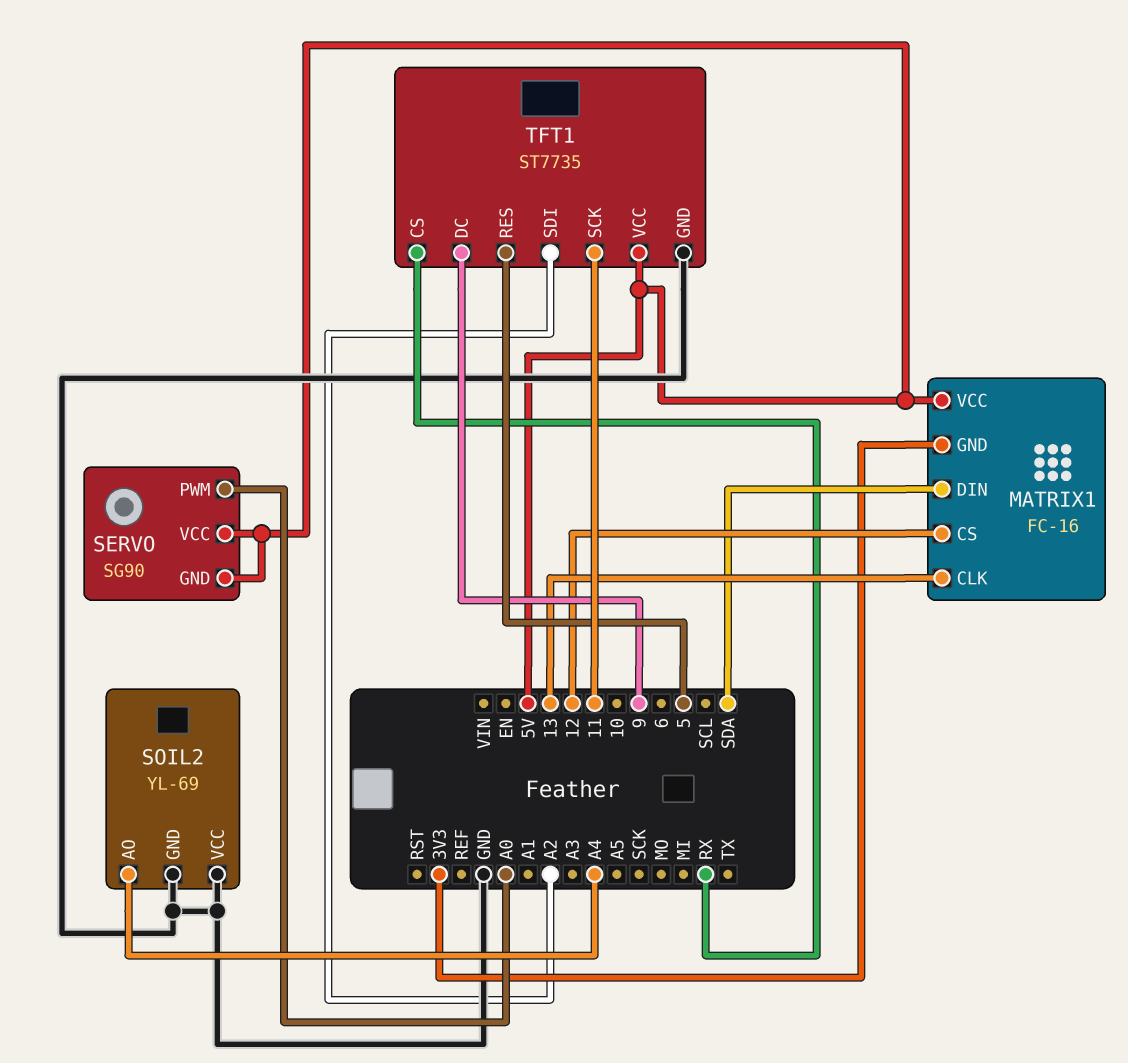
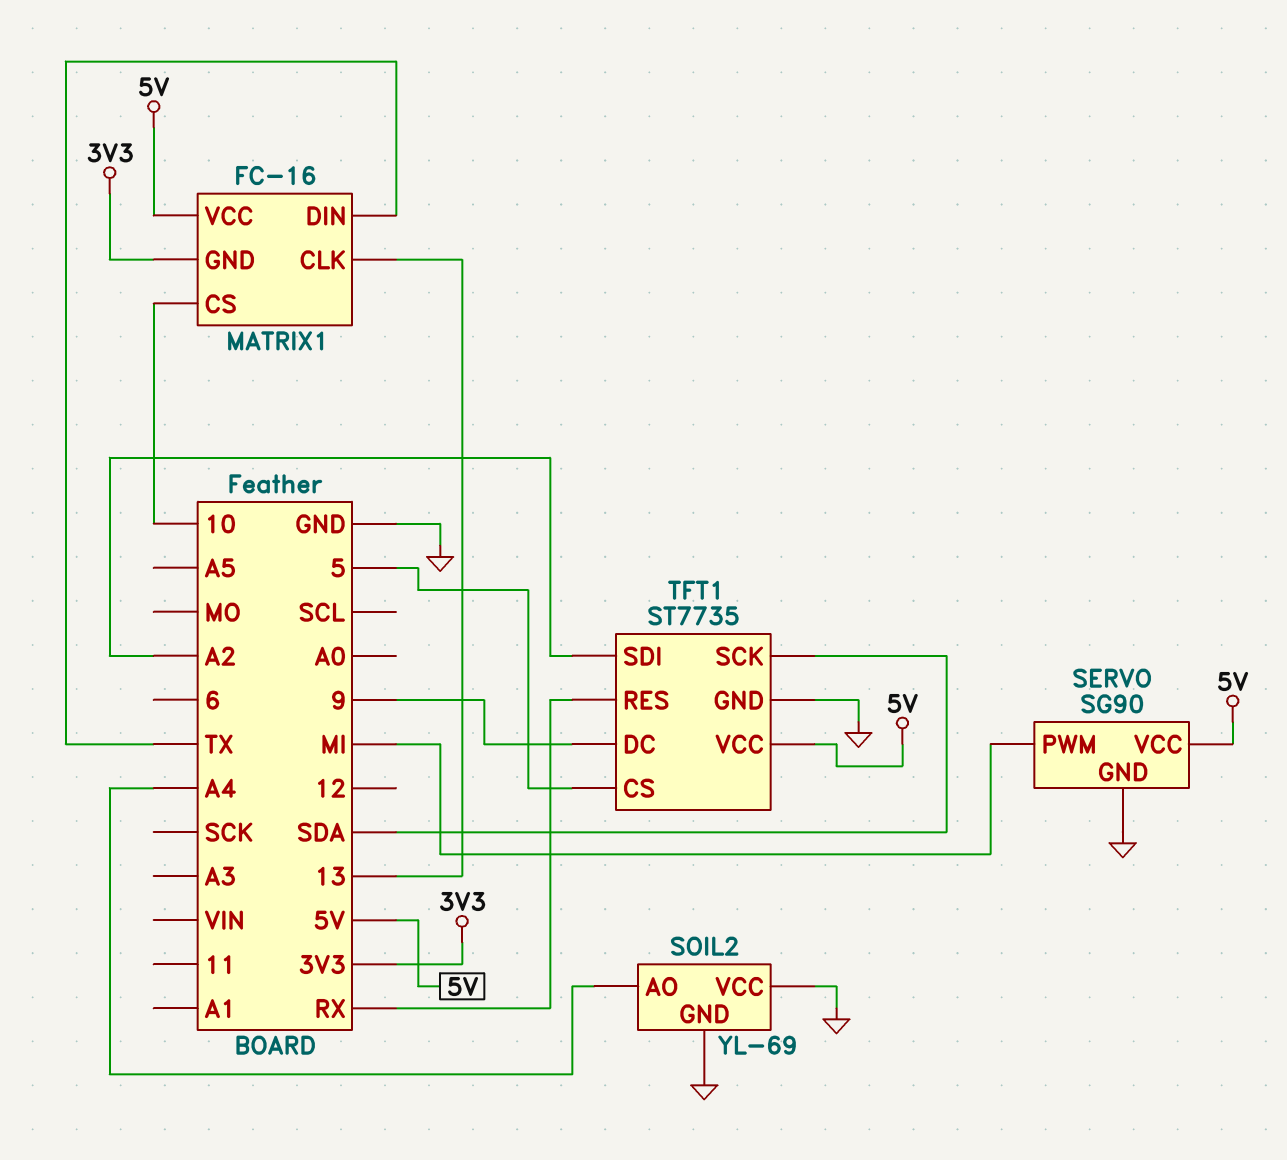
MATRIX1 pin CS: 12 -> 10
MATRIX1 pin DIN: SDA -> TX
SERVO pin GND: 5V -> GND
SERVO pin PWM: A0 -> MI
TFT1 pin CS: RX -> 5
TFT1 pin RES: 5 -> RX
TFT1 pin SCK: 11 -> SDA

